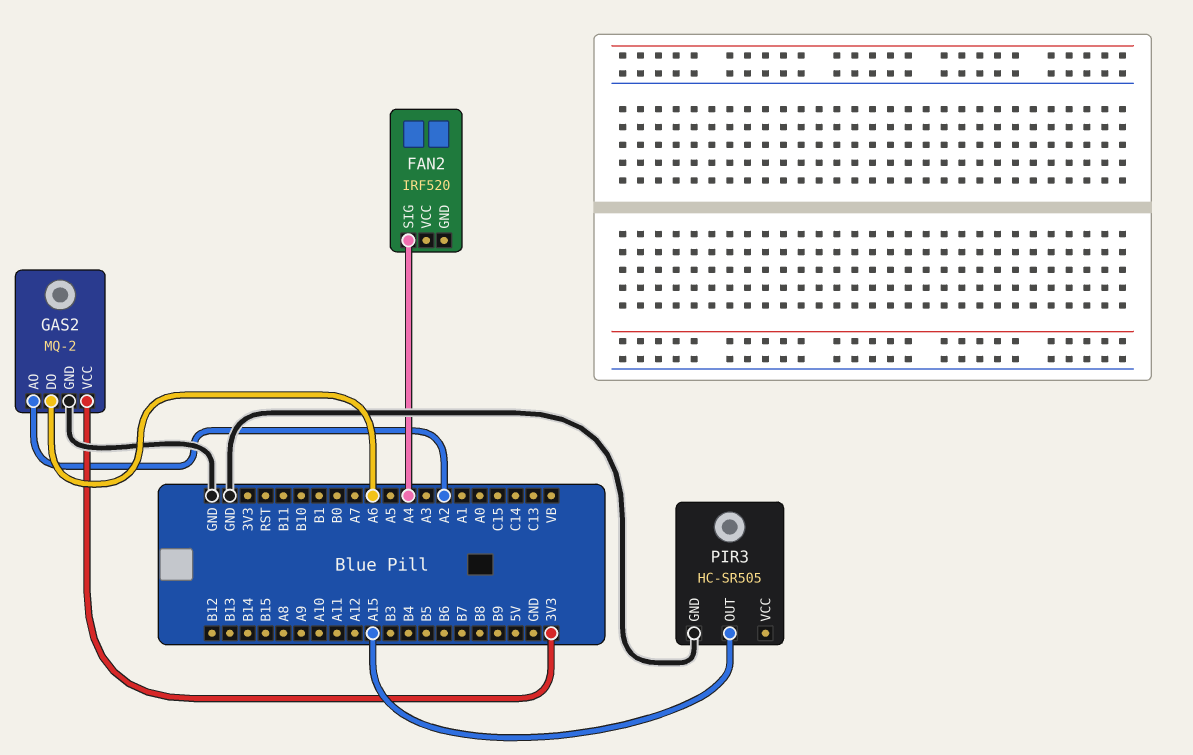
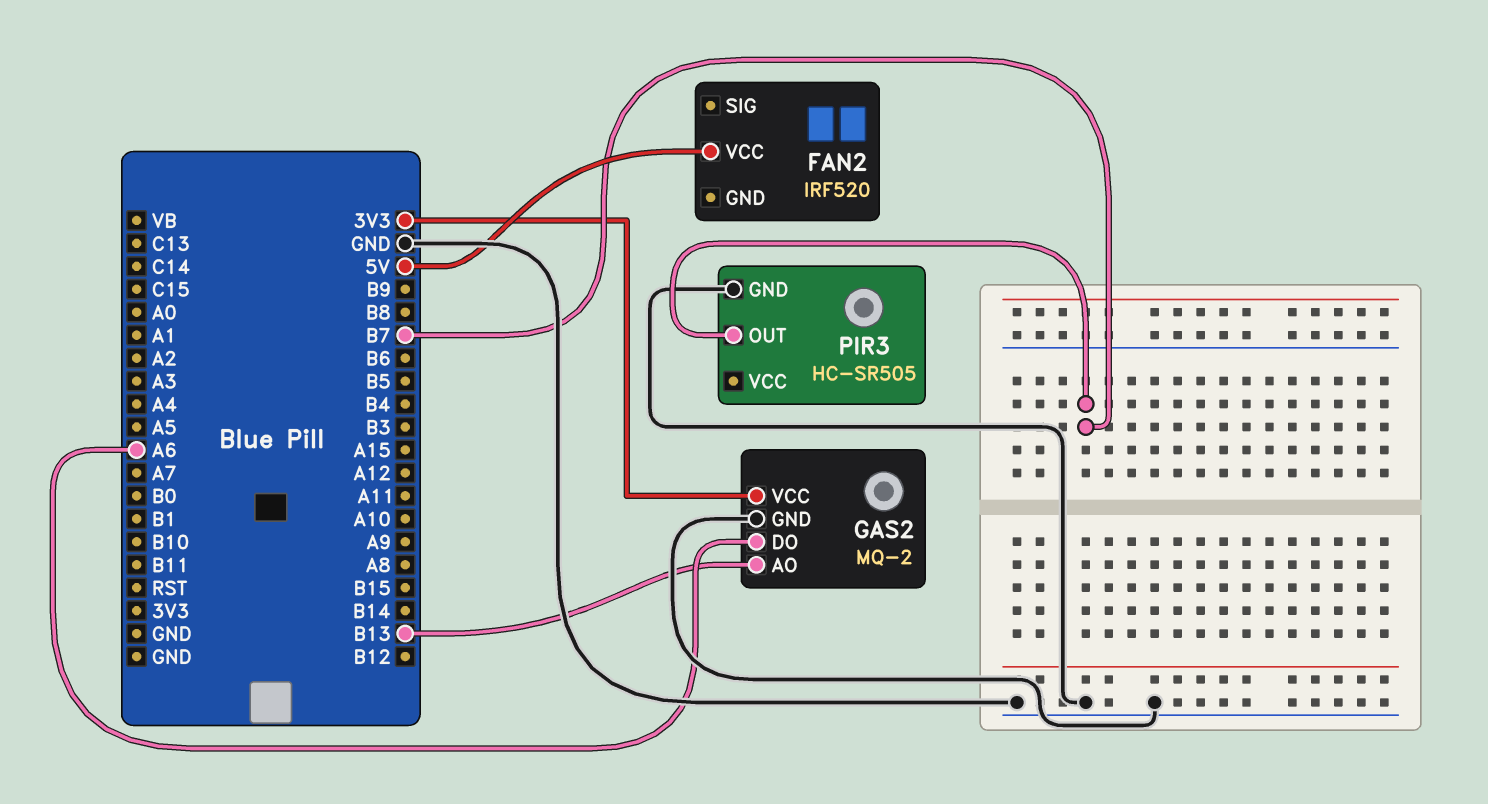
FAN2 pin SIG: A4 -> none
FAN2 pin VCC: none -> 5V
GAS2 pin AO: A2 -> B13
PIR3 pin OUT: A15 -> B7

